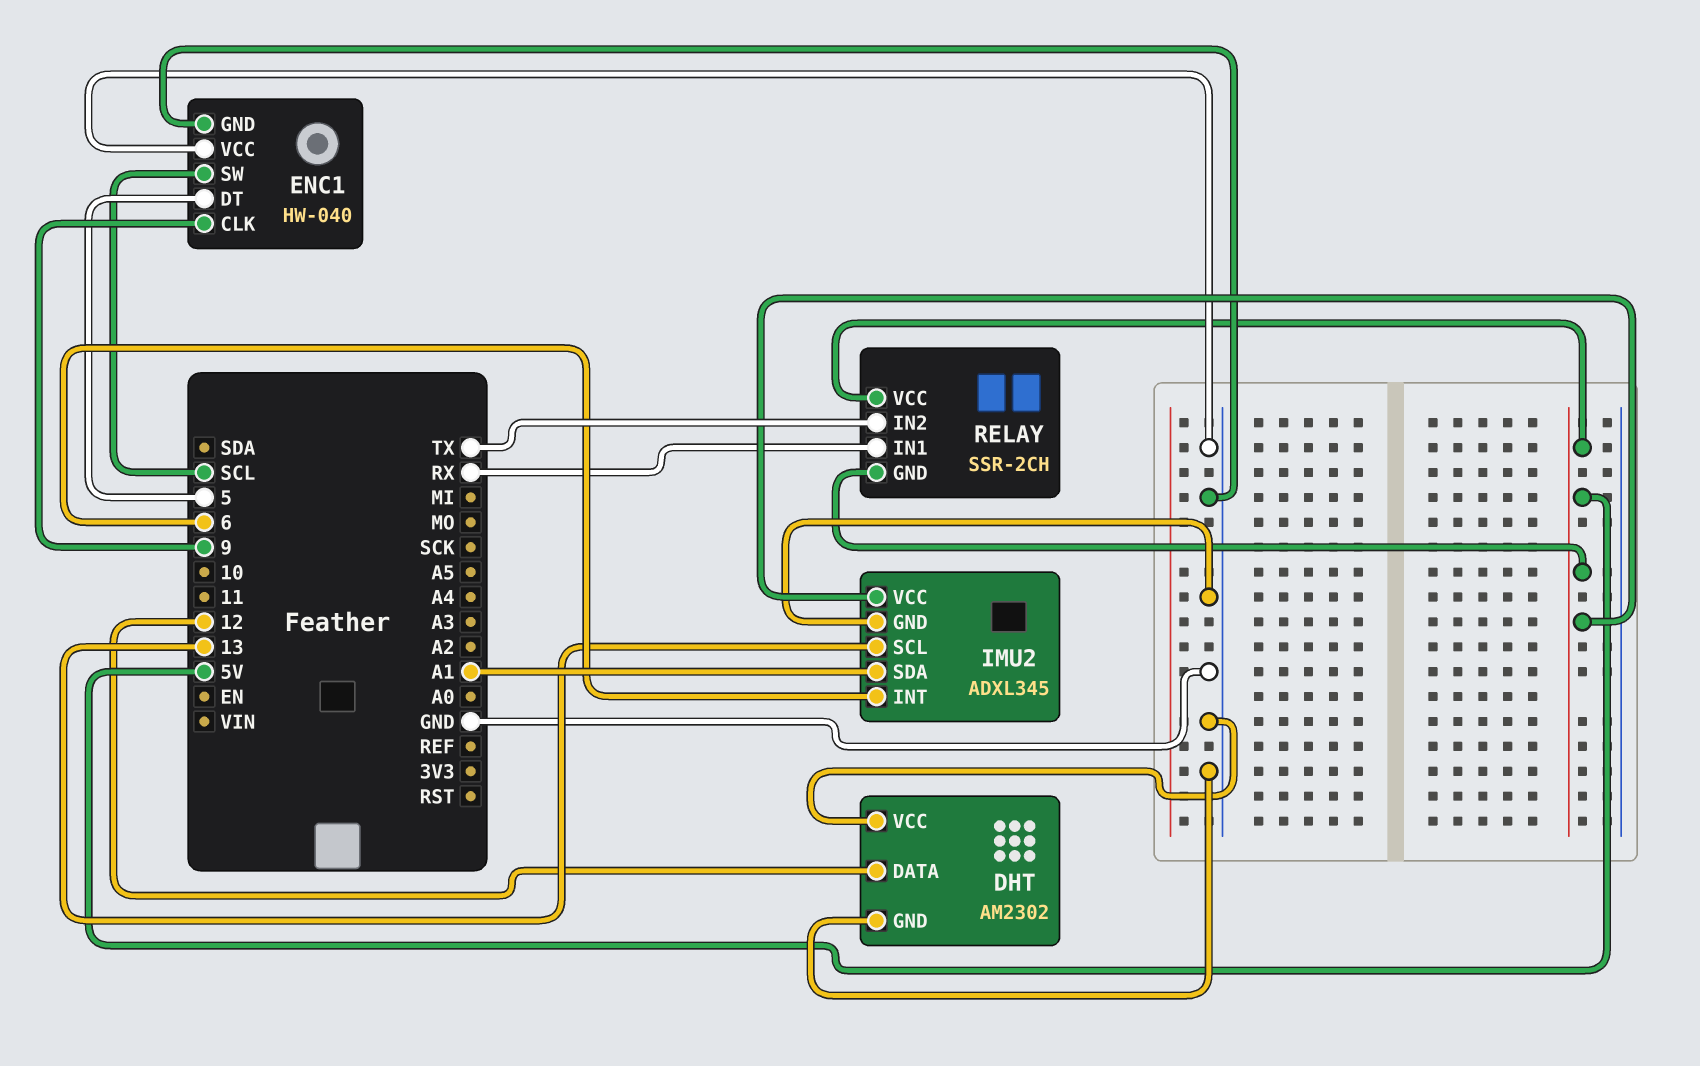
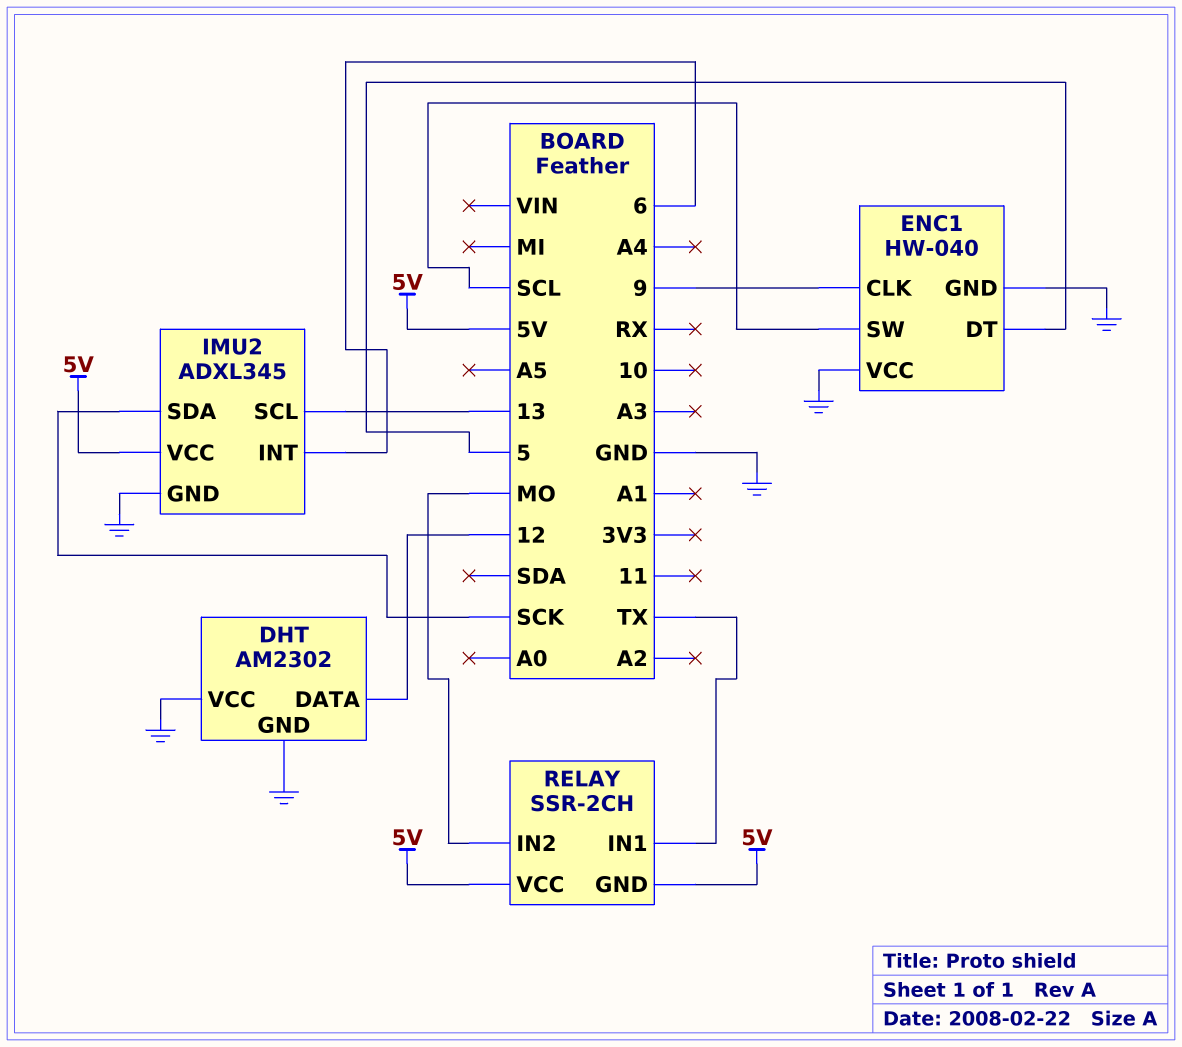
IMU2 pin SDA: A1 -> SCK
RELAY pin IN1: RX -> TX
RELAY pin IN2: TX -> MO

